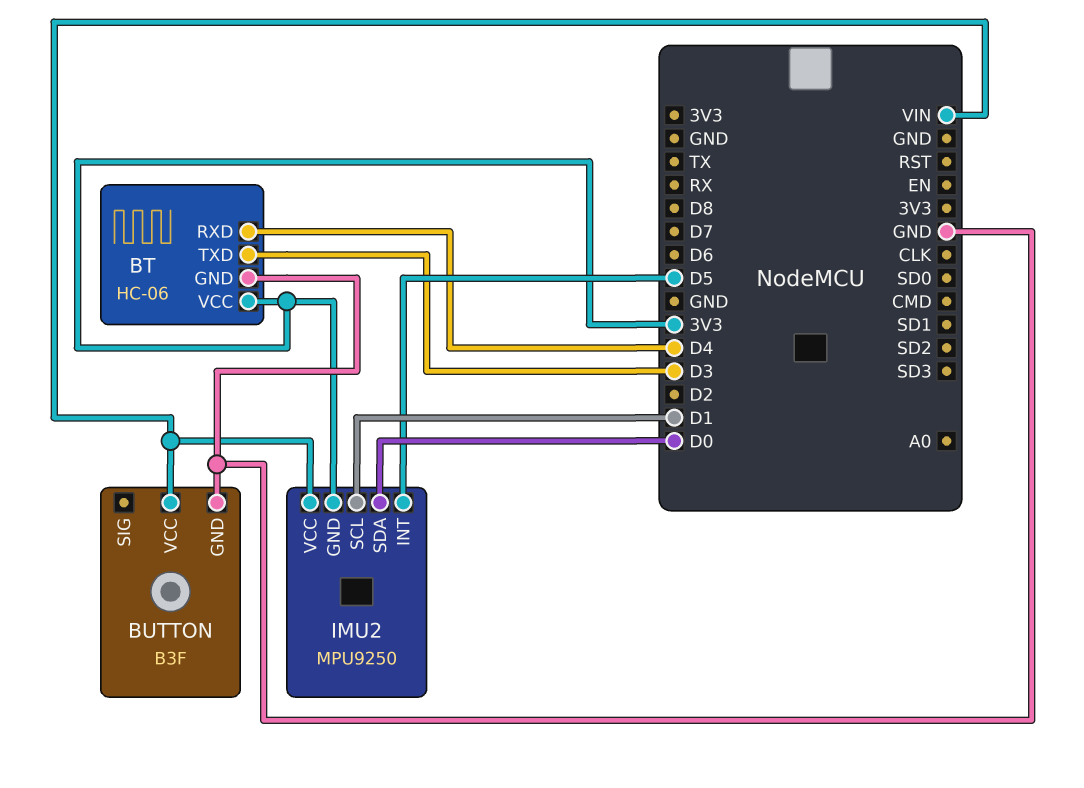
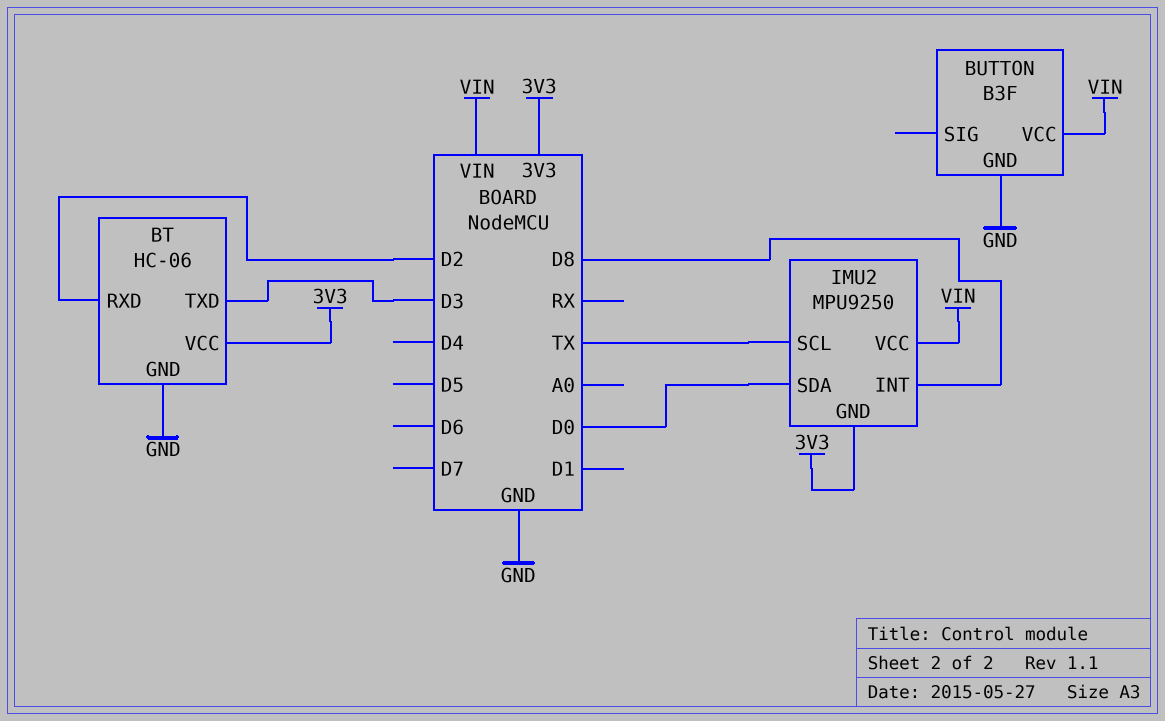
BT pin RXD: D4 -> D2
IMU2 pin INT: D5 -> D8
IMU2 pin SCL: D1 -> TX

